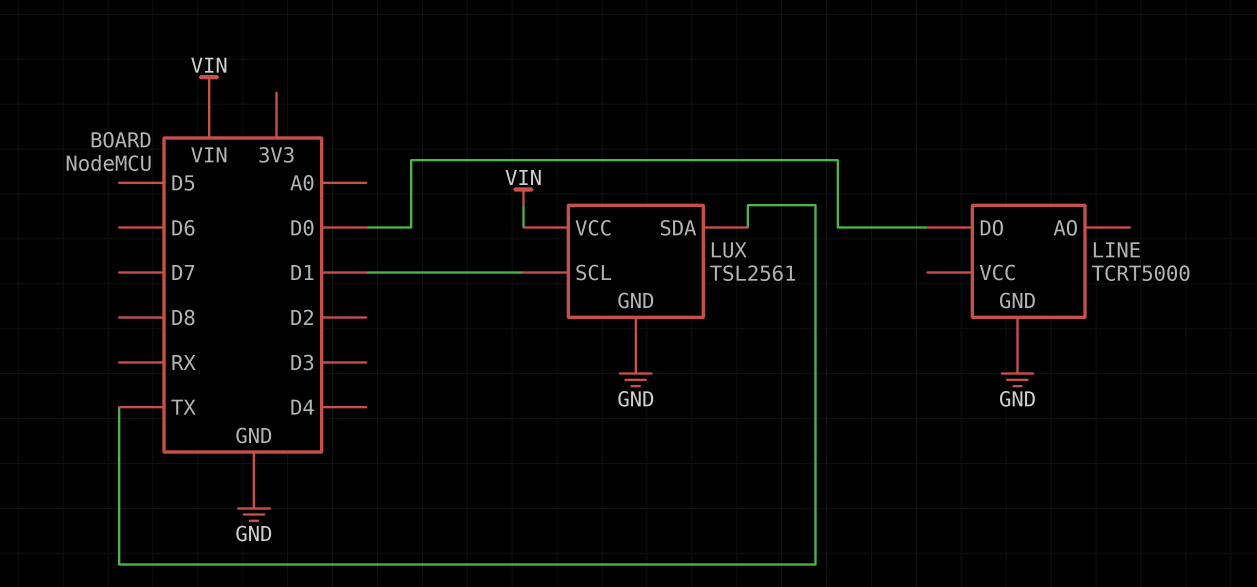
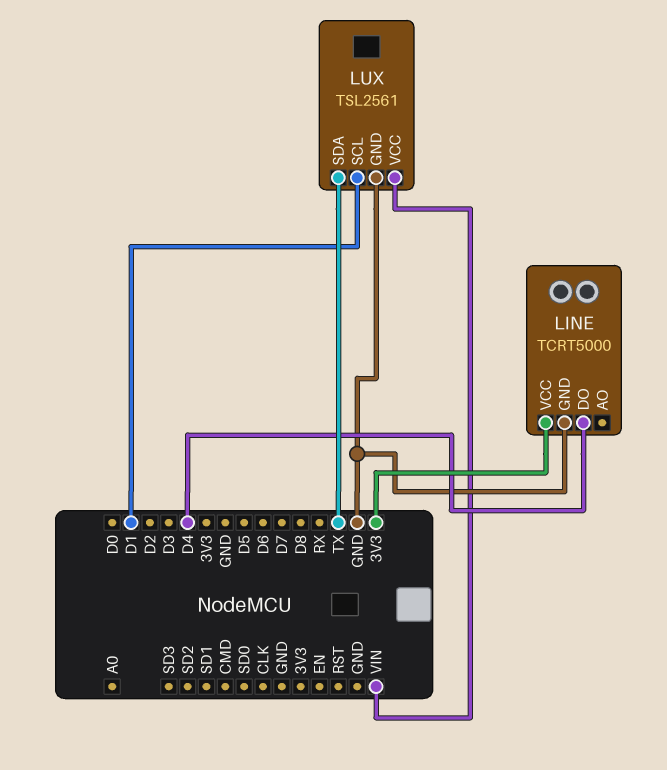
LINE pin DO: D0 -> D4
LINE pin VCC: none -> 3V3

